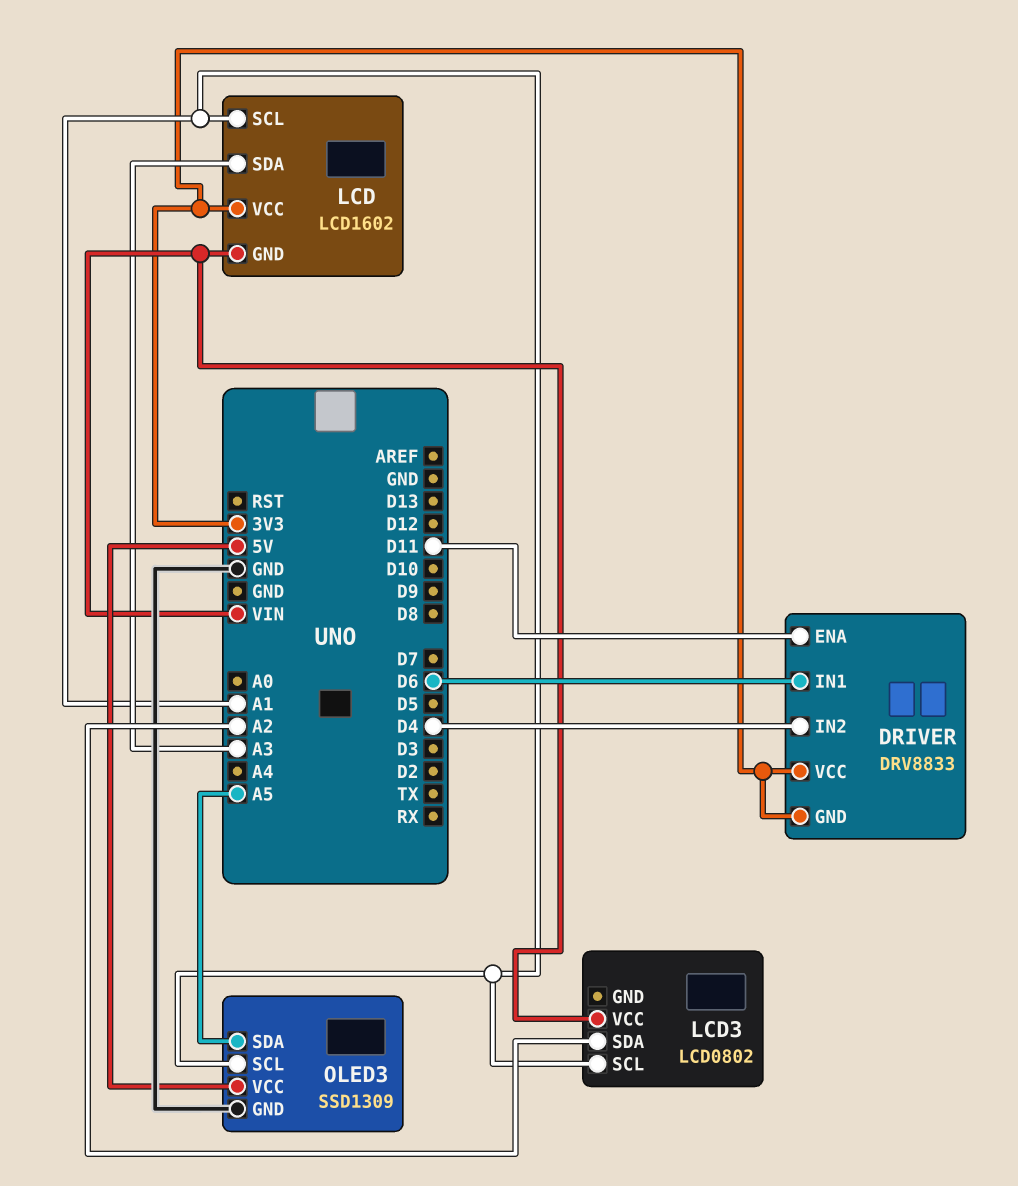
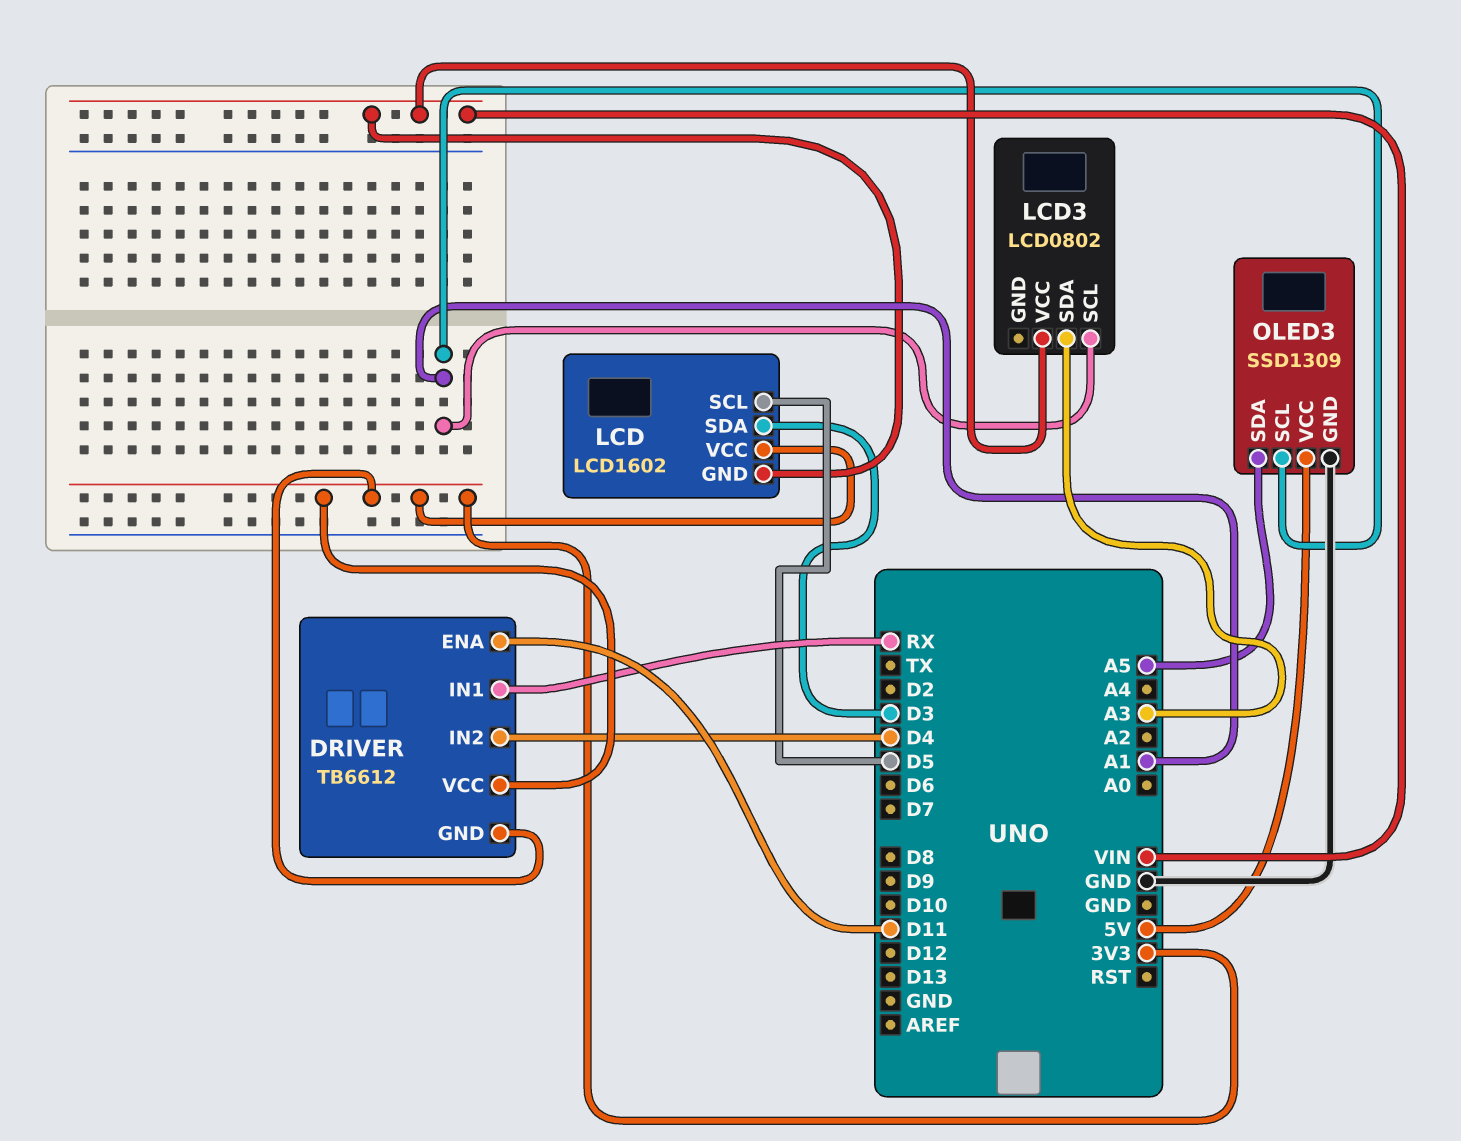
DRIVER: DRV8833 -> TB6612
DRIVER pin IN1: D6 -> RX
LCD pin SCL: A1 -> D5
LCD pin SDA: A3 -> D3
LCD3 pin SDA: A2 -> A3

